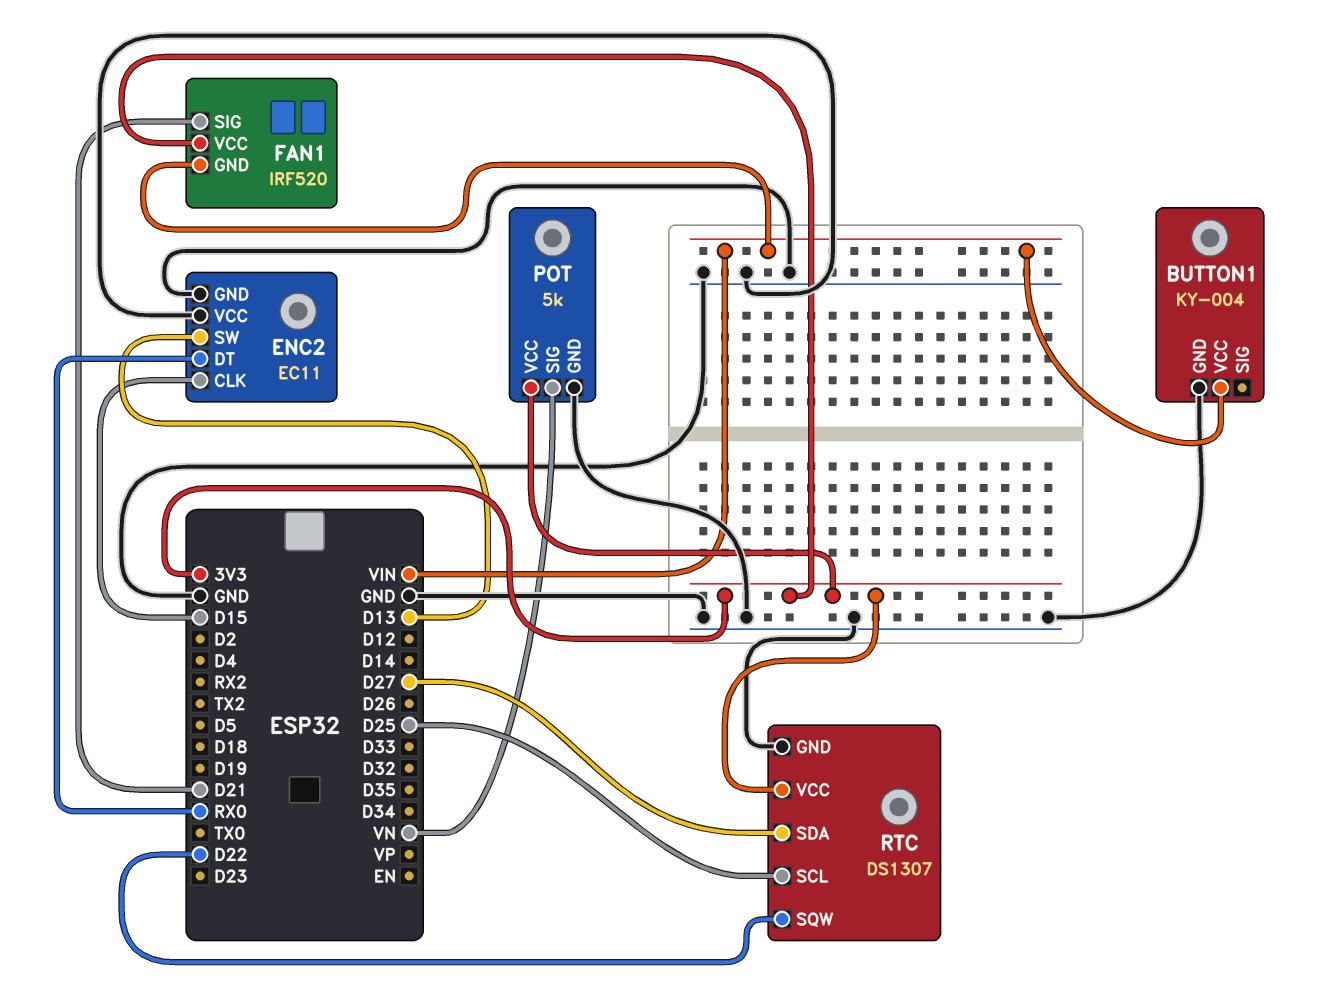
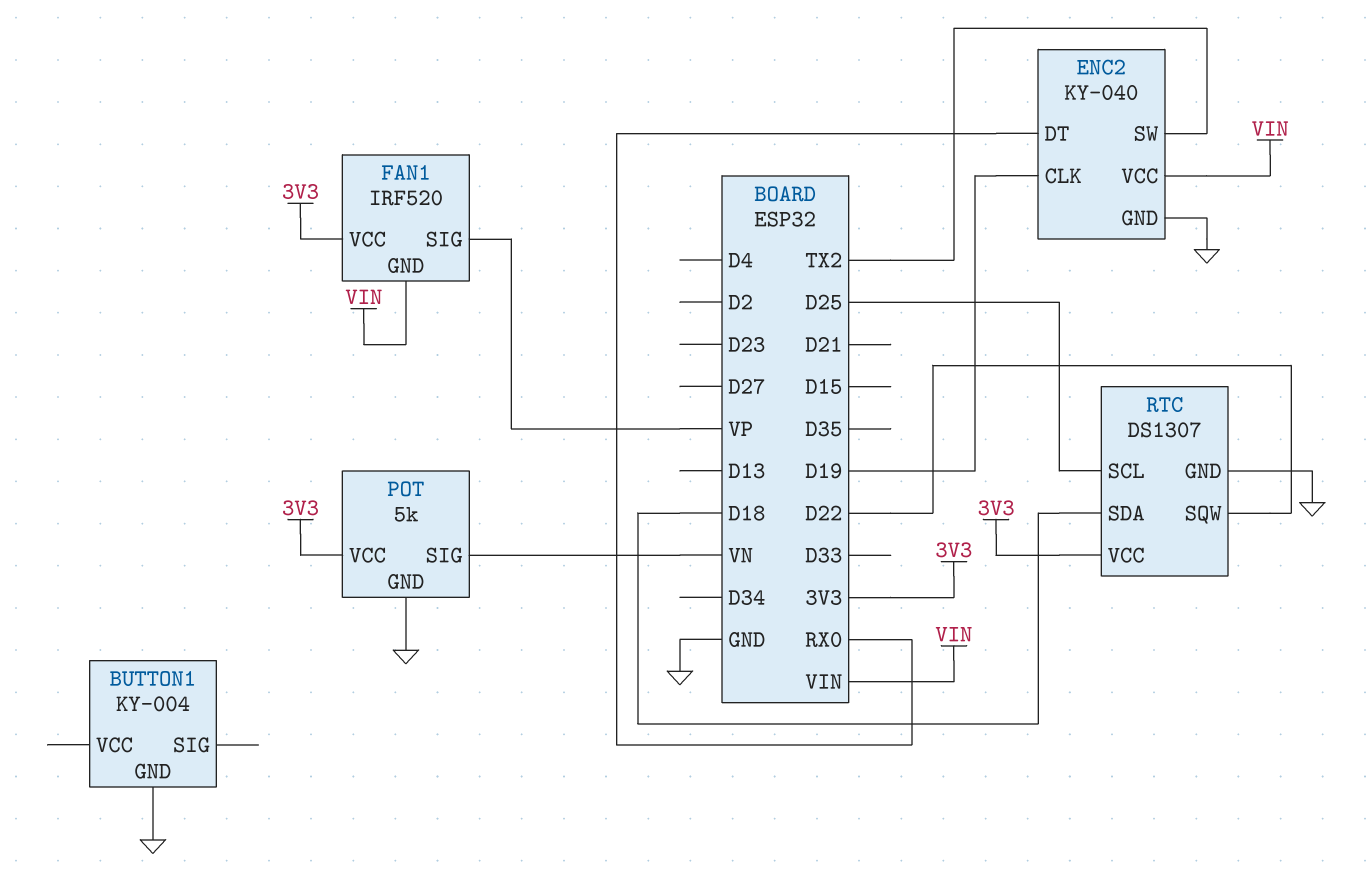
BUTTON1 pin VCC: VIN -> none
ENC2: EC11 -> KY-040
ENC2 pin CLK: D15 -> D19
ENC2 pin SW: D13 -> TX2
ENC2 pin VCC: GND -> VIN
FAN1 pin SIG: D21 -> VP
RTC pin SDA: D27 -> D18

